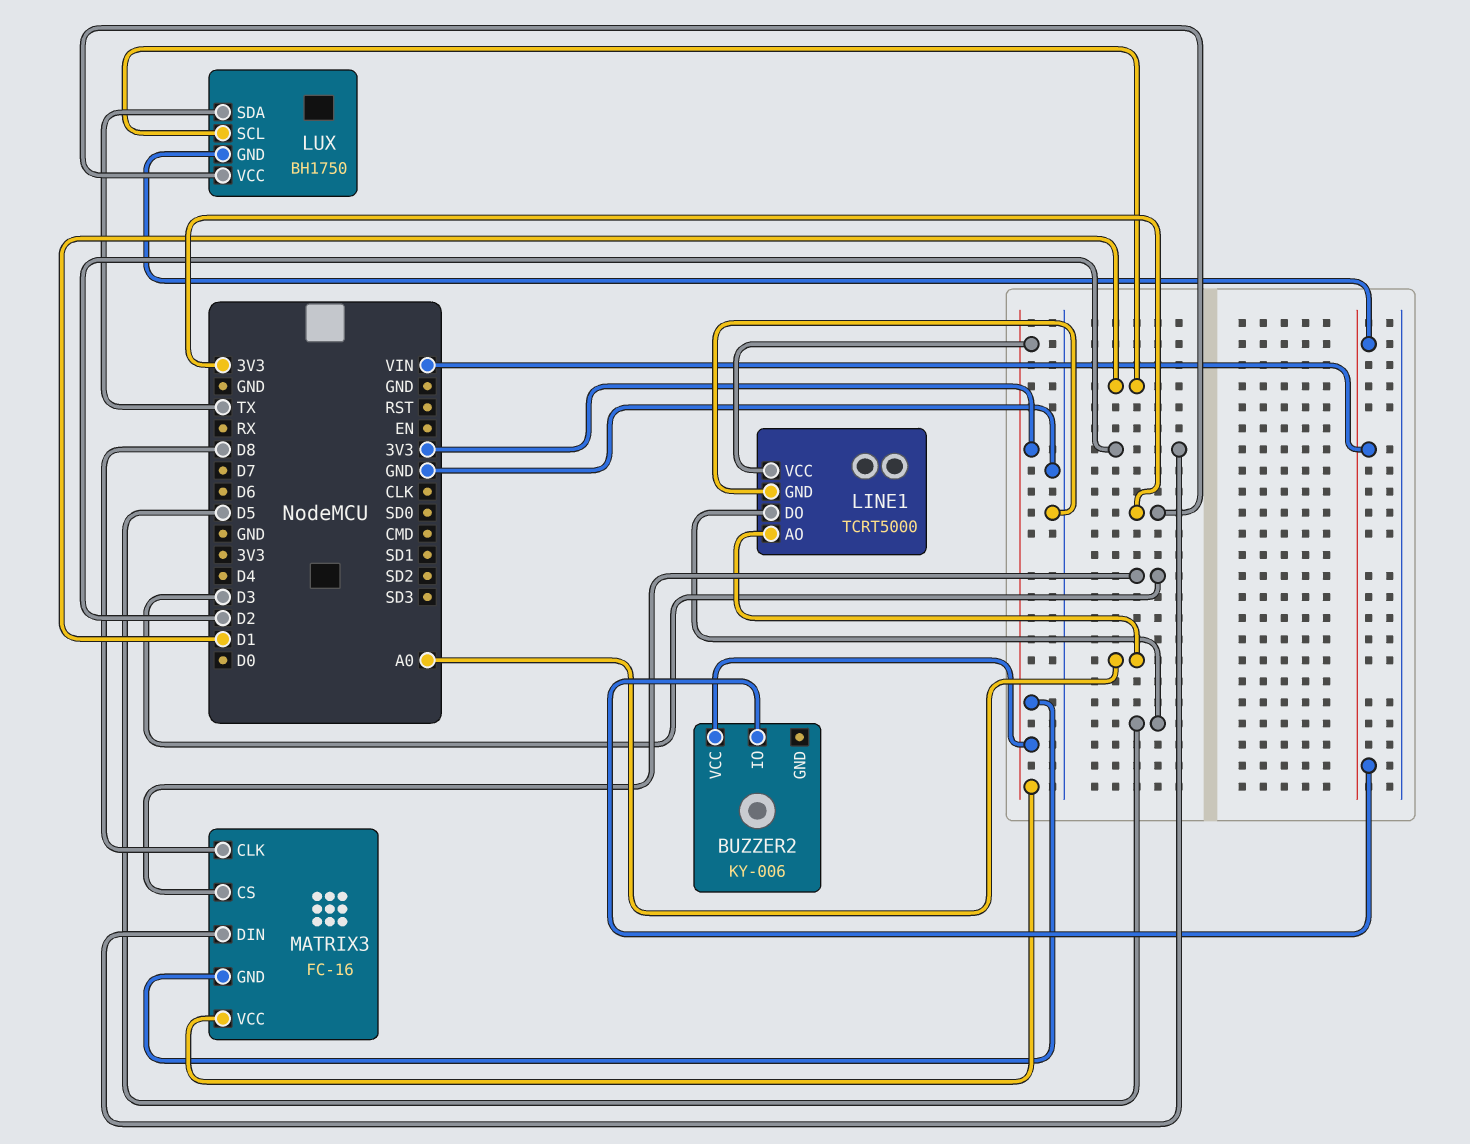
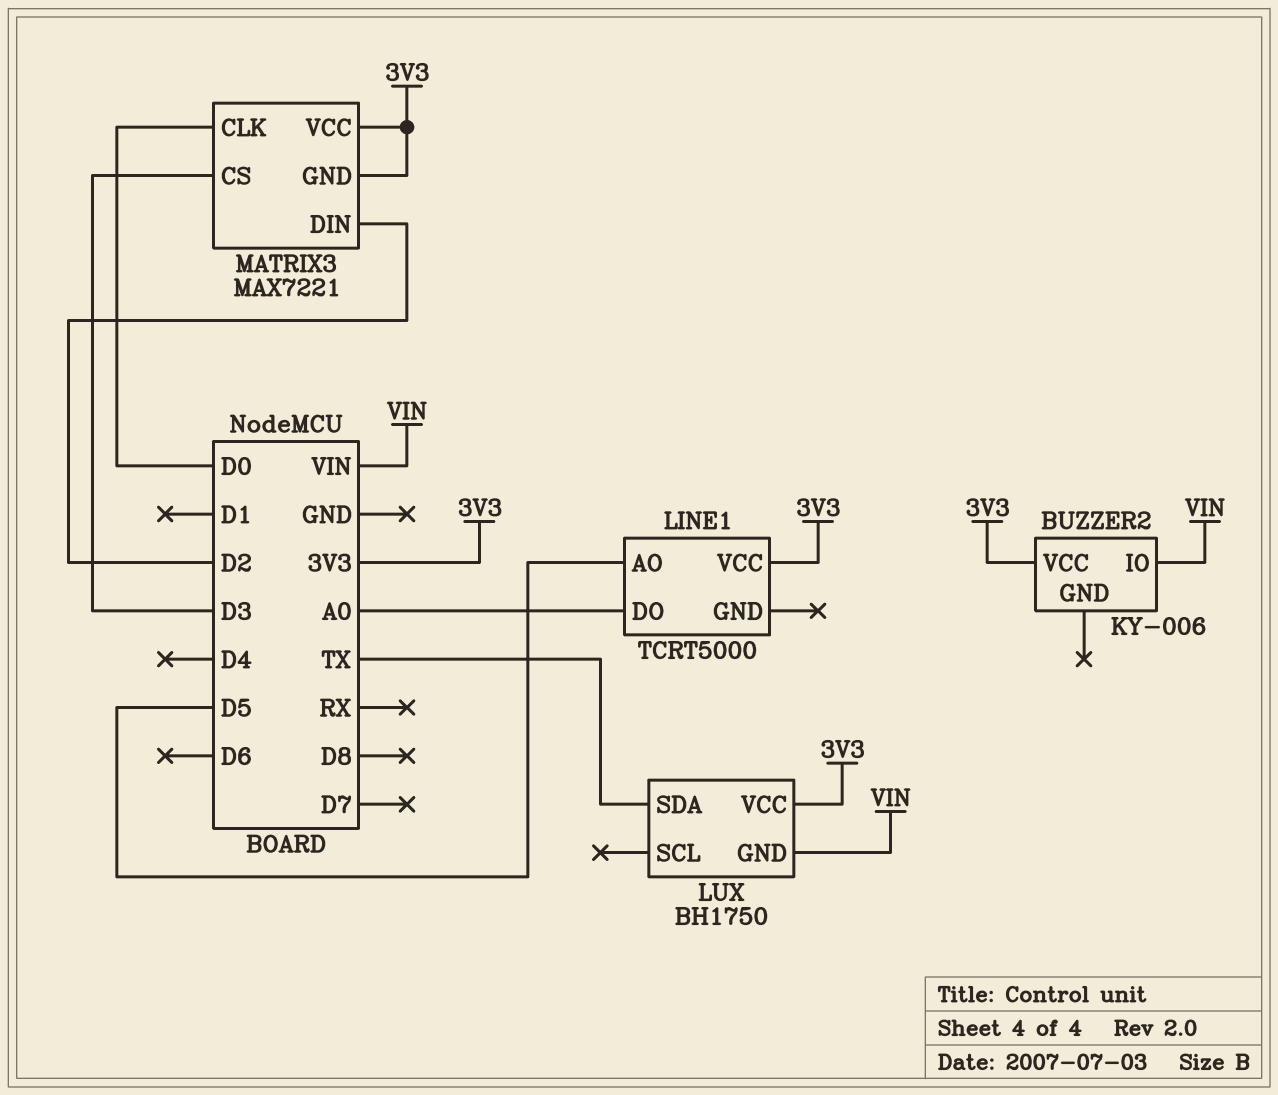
LINE1 pin AO: A0 -> D5
LINE1 pin DO: D5 -> A0
LINE1 pin GND: GND -> none
LUX pin SCL: D1 -> none
MATRIX3: FC-16 -> MAX7221
MATRIX3 pin CLK: D8 -> D0

